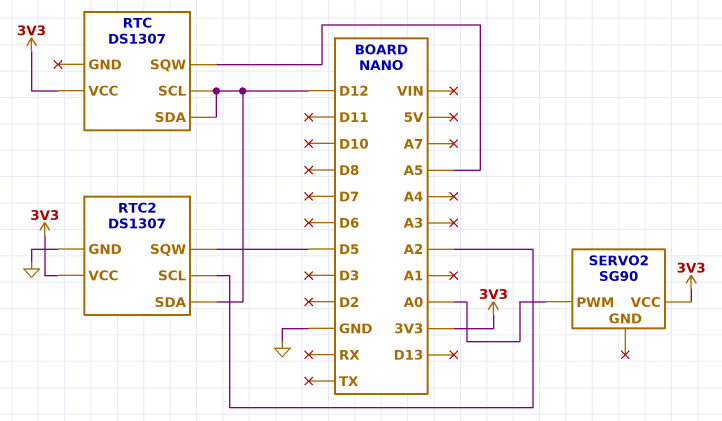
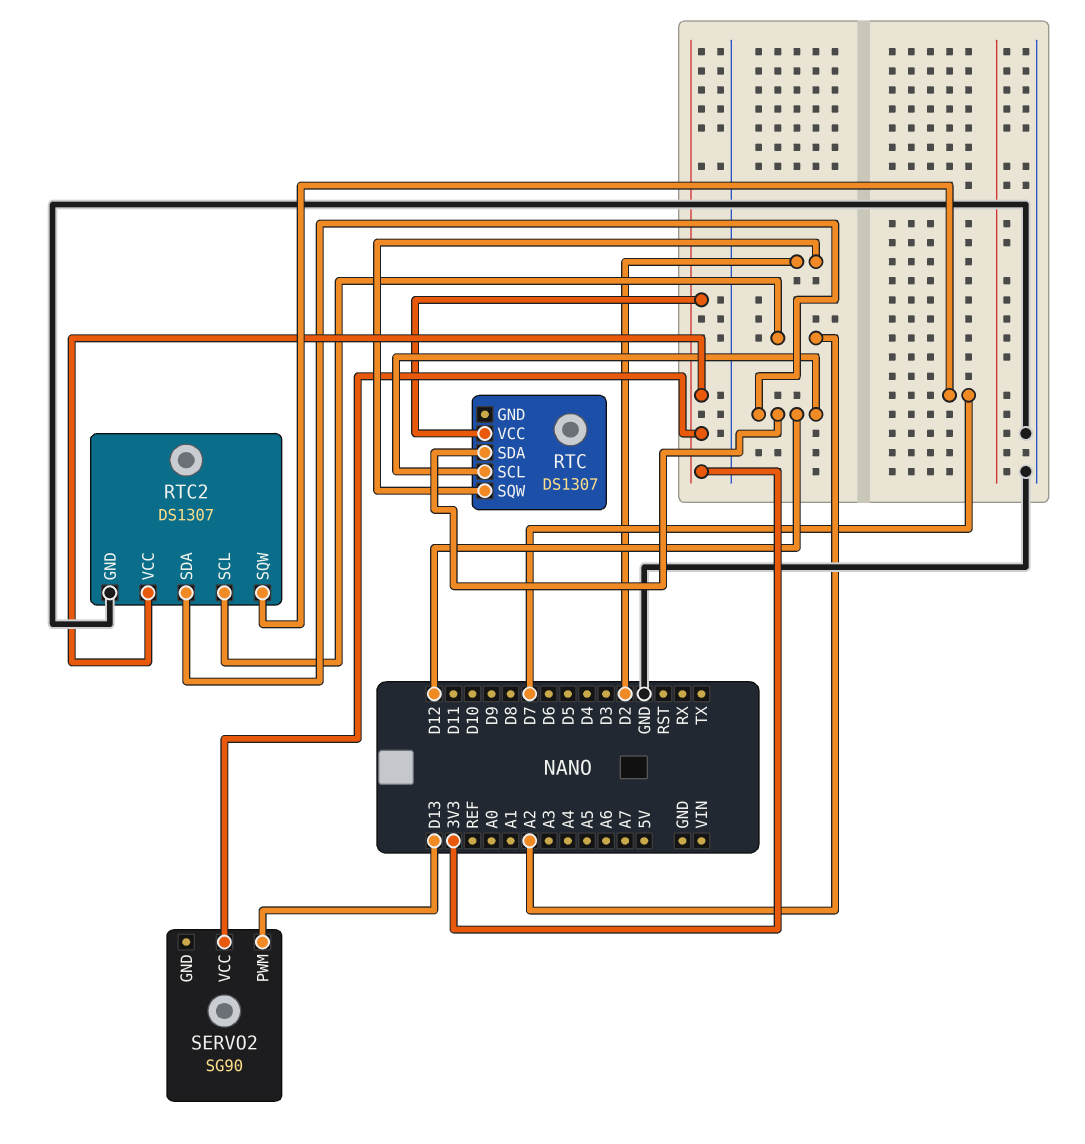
RTC pin SQW: A5 -> D2
RTC2 pin SQW: D5 -> D7
SERVO2 pin PWM: A0 -> D13

